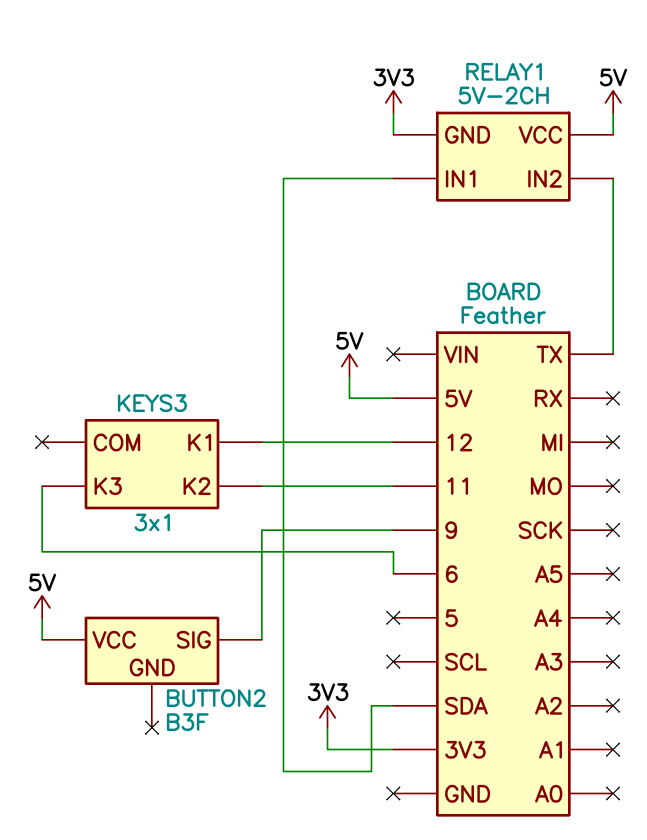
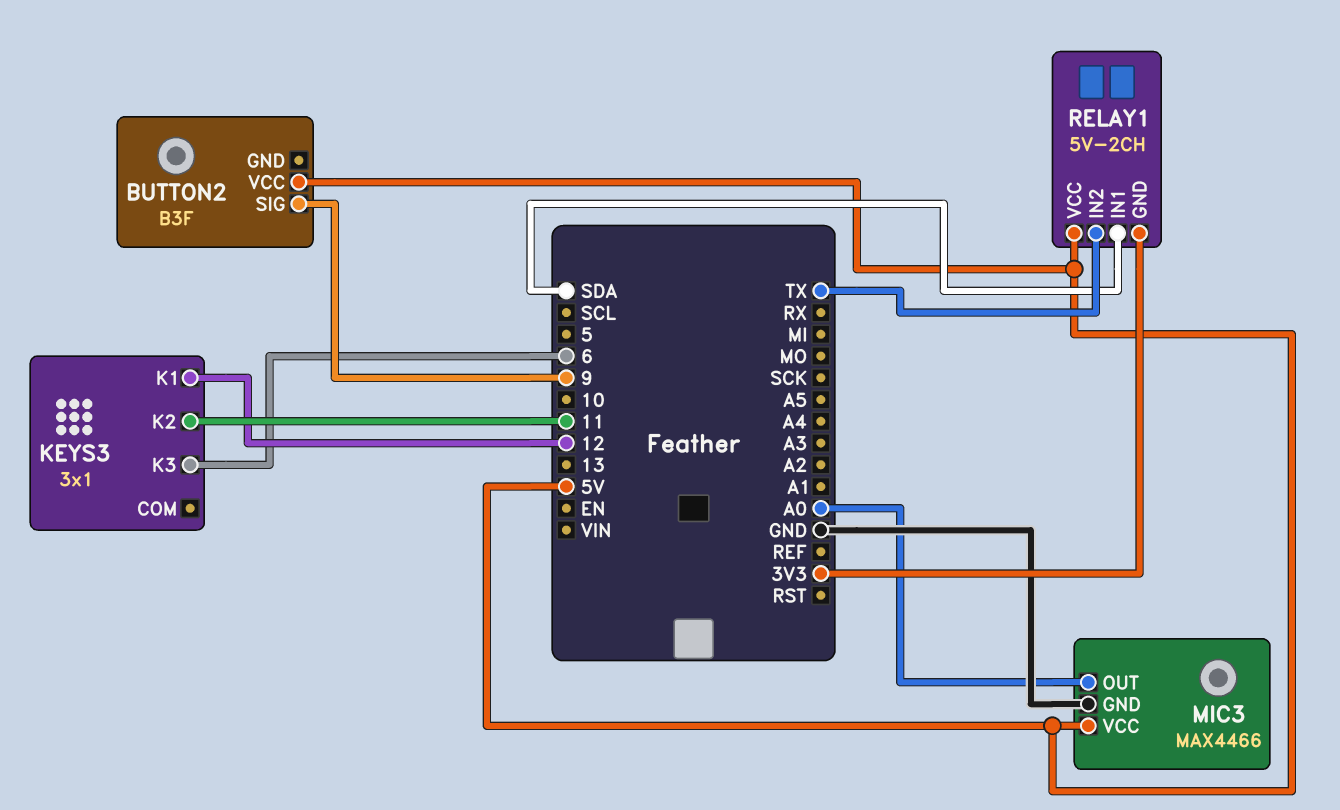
MIC3: none -> MAX4466
MIC3 pin GND: none -> GND
MIC3 pin OUT: none -> A0
MIC3 pin VCC: none -> 5V

